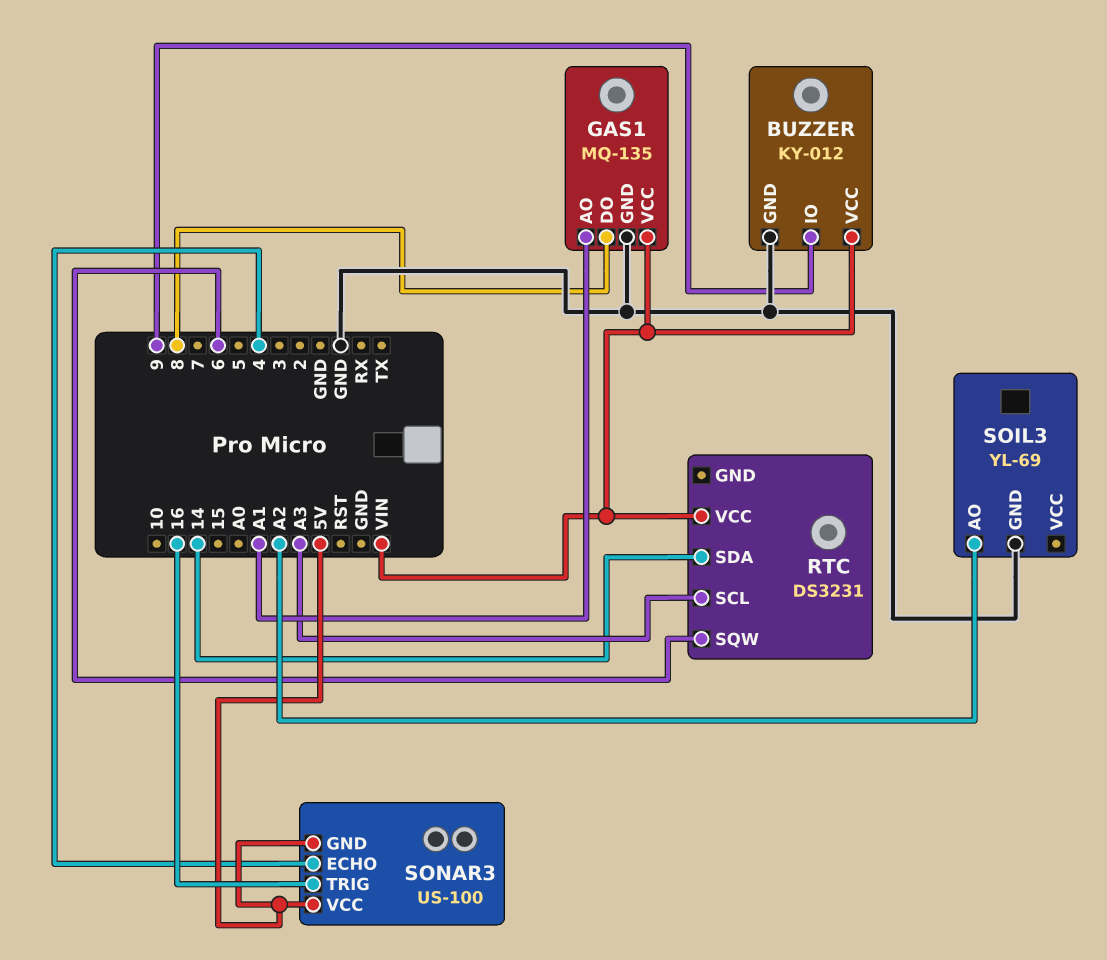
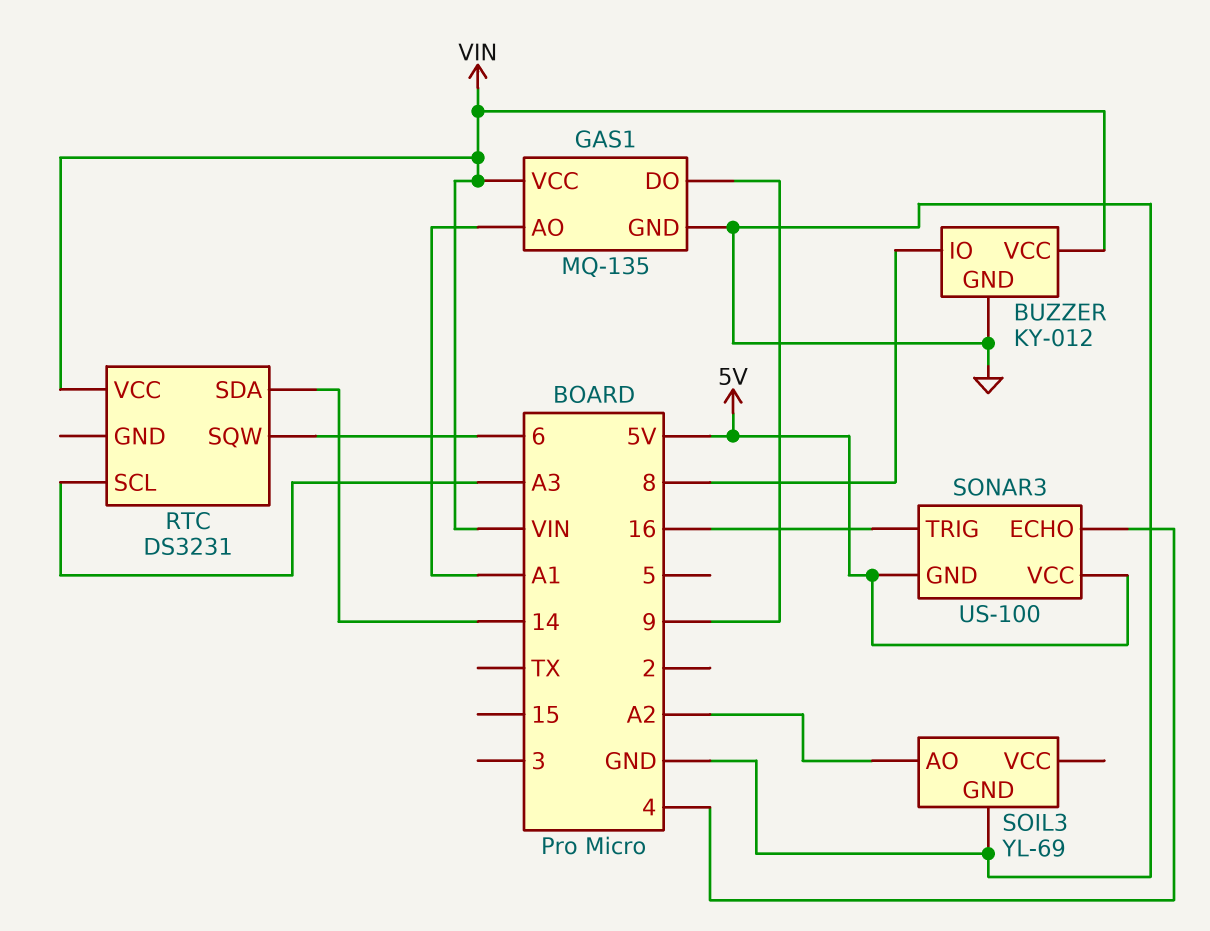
BUZZER pin IO: 9 -> 8
GAS1 pin DO: 8 -> 9

